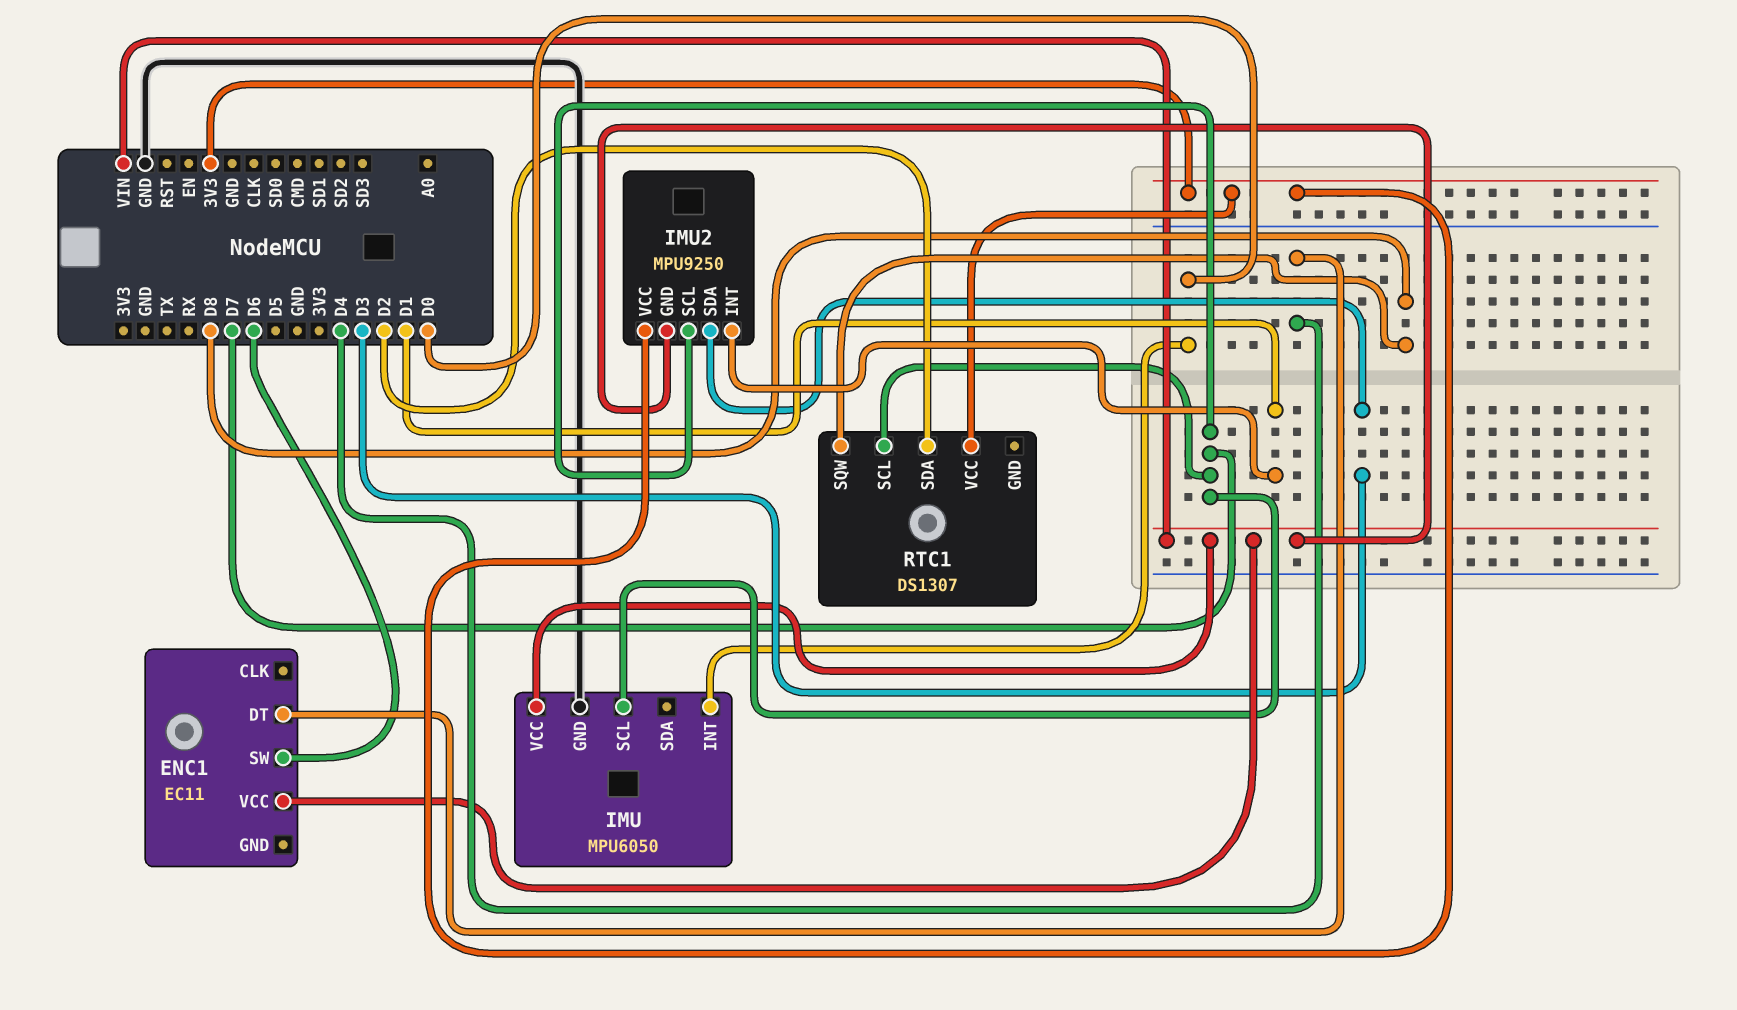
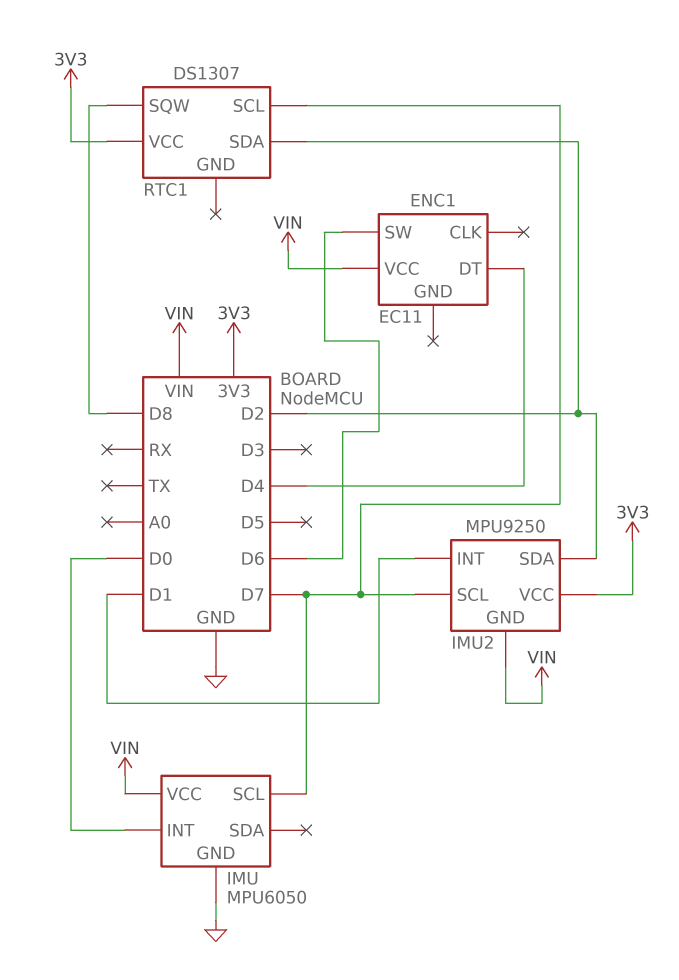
IMU2 pin SDA: D3 -> D2

